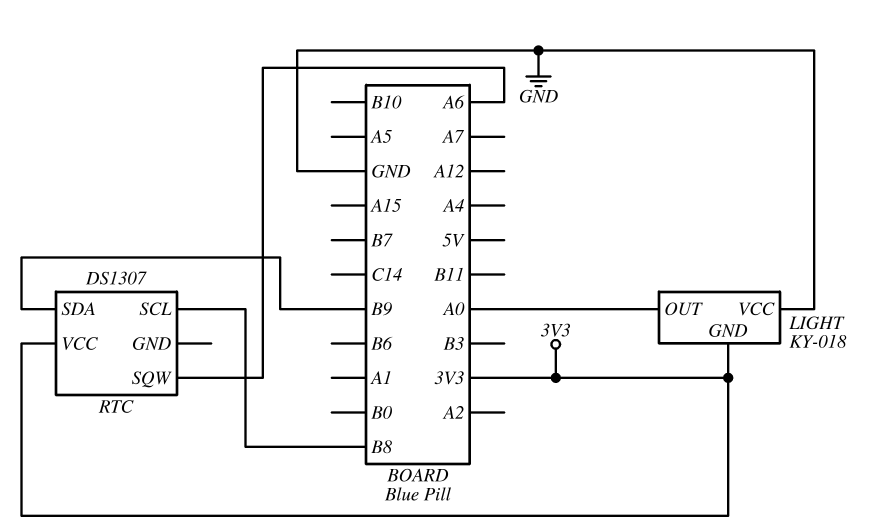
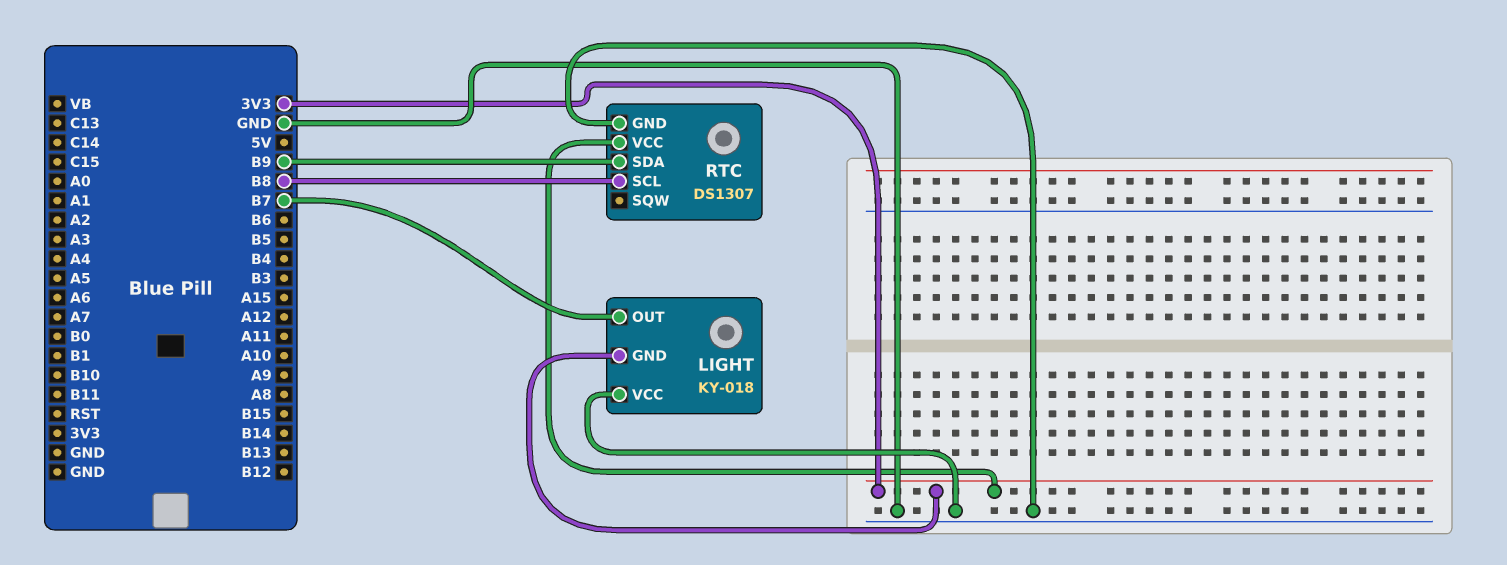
LIGHT pin OUT: A0 -> B7
RTC pin GND: none -> GND
RTC pin SQW: A6 -> none

